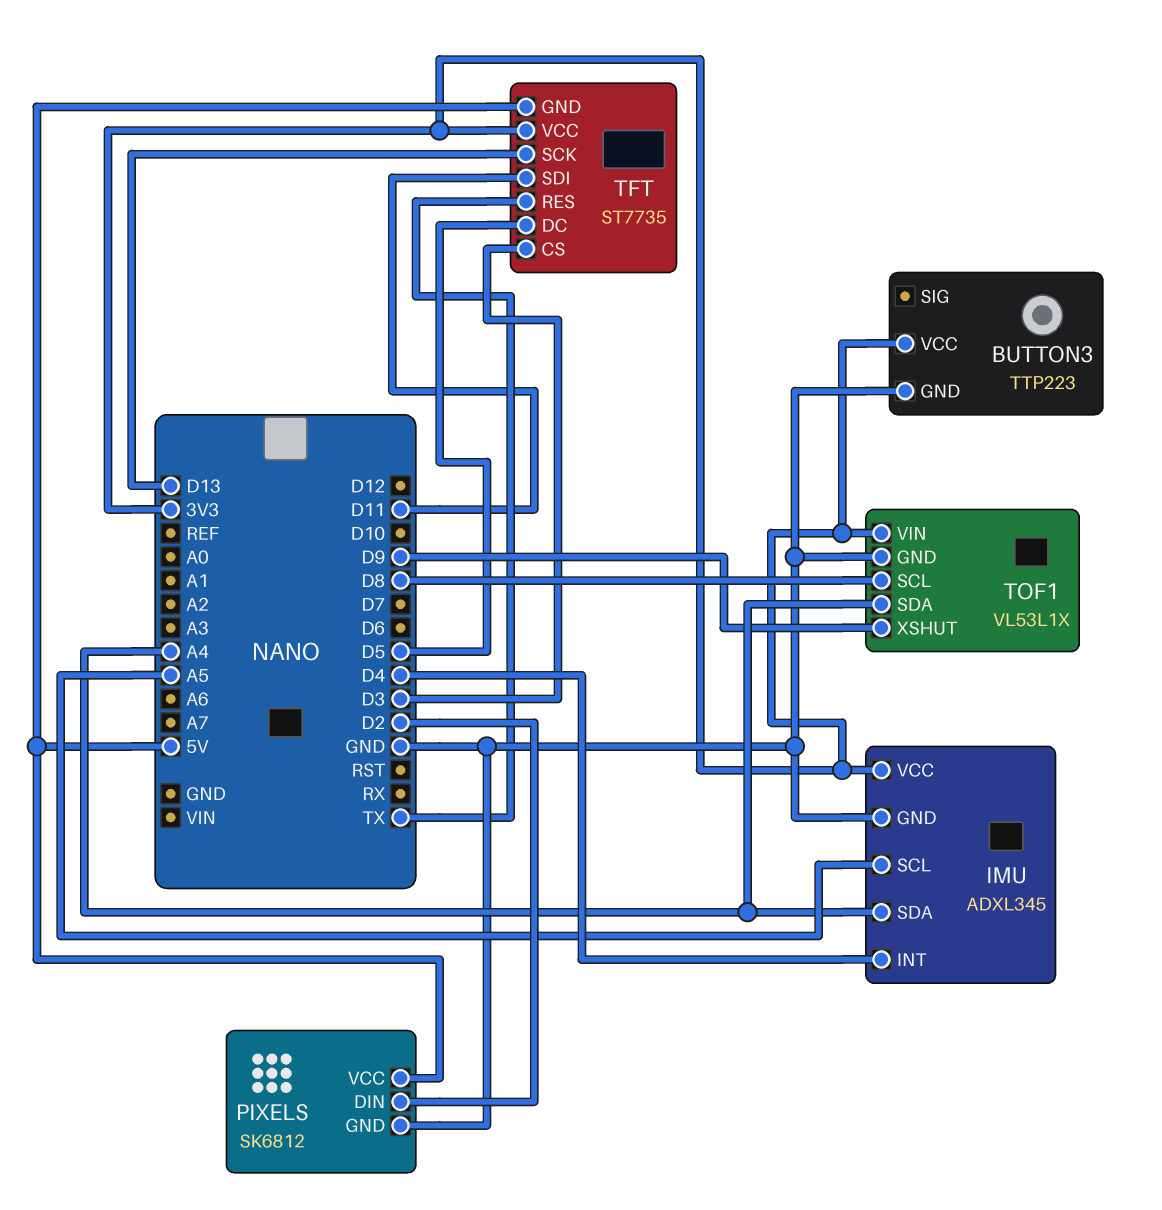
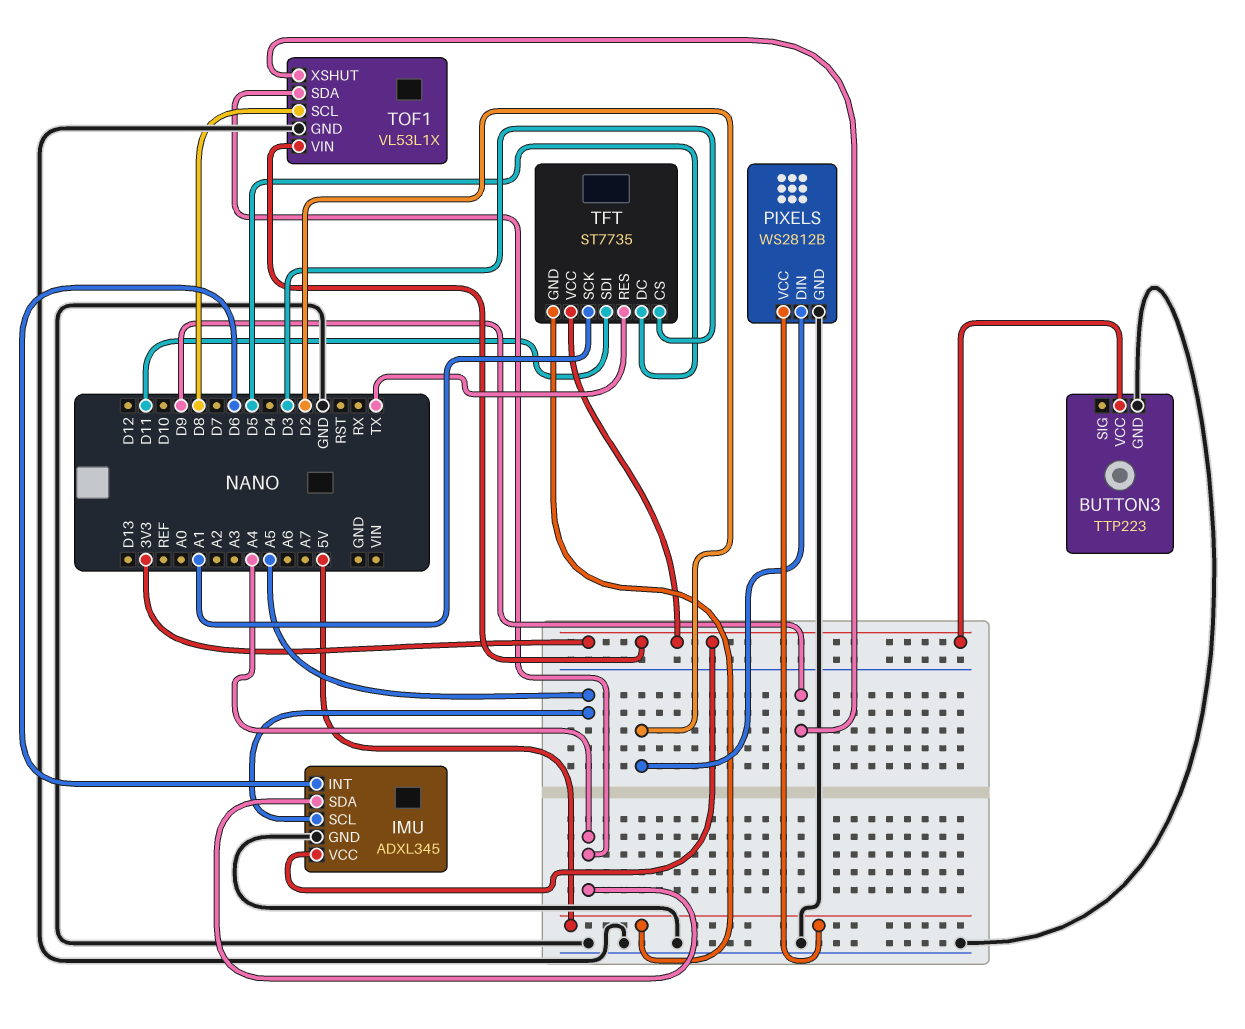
IMU pin INT: D4 -> D6
PIXELS: SK6812 -> WS2812B
TFT pin SCK: D13 -> A1

